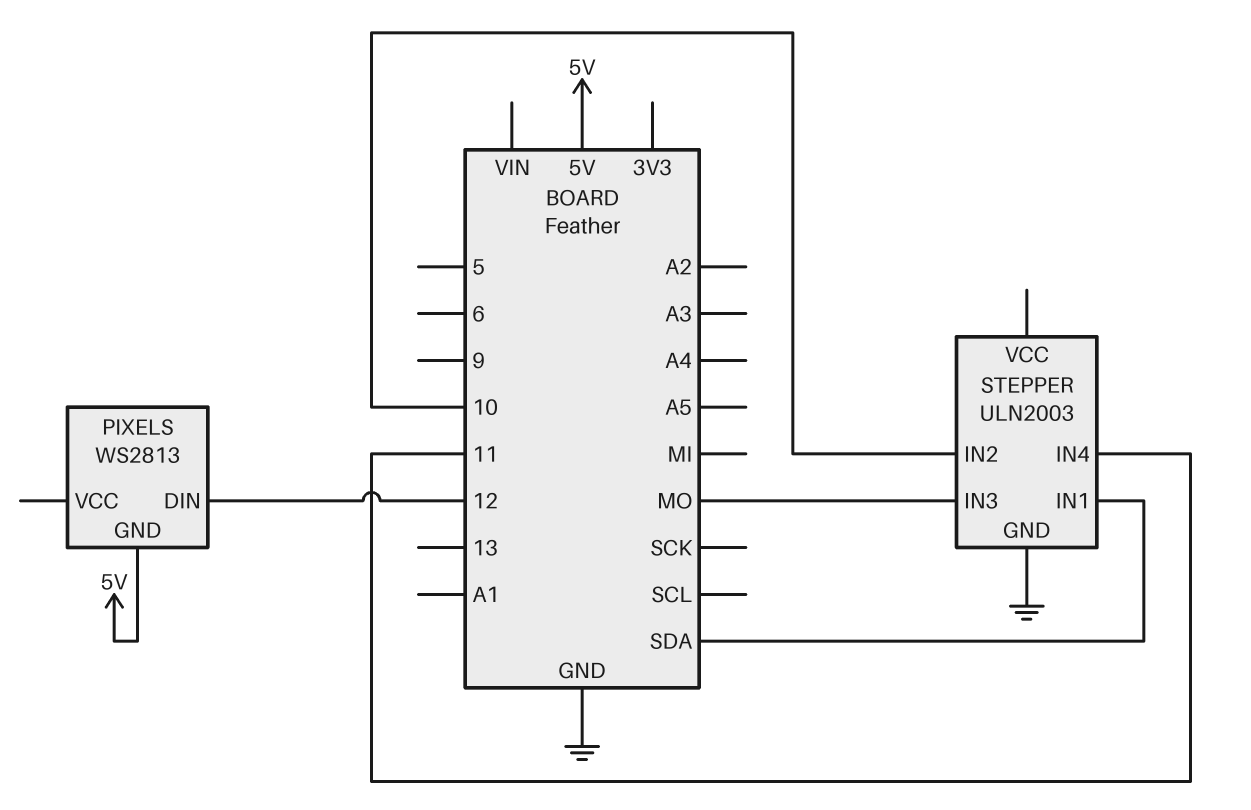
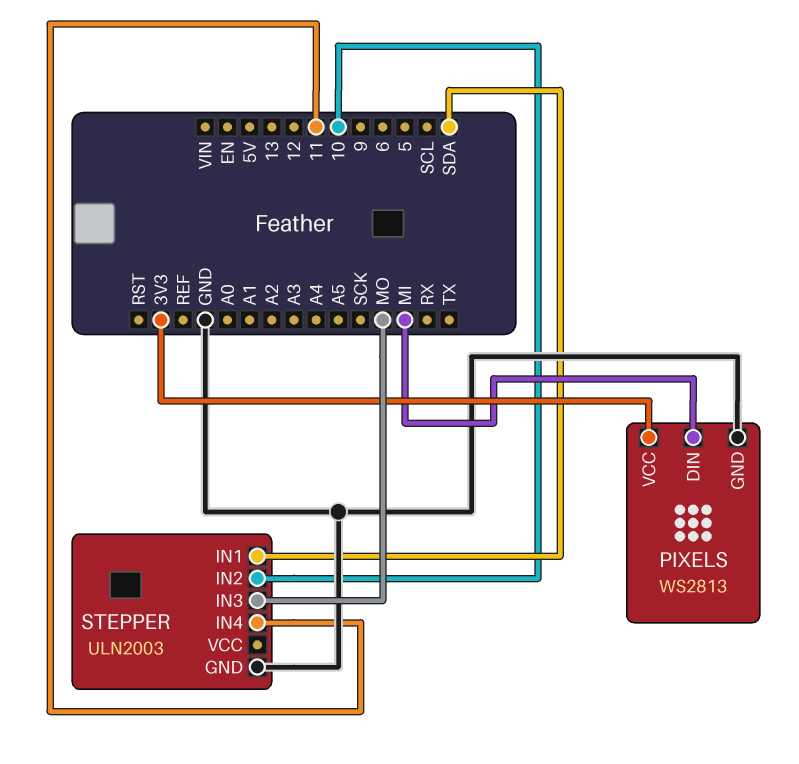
PIXELS pin DIN: 12 -> MI
PIXELS pin GND: 5V -> GND
PIXELS pin VCC: none -> 3V3

